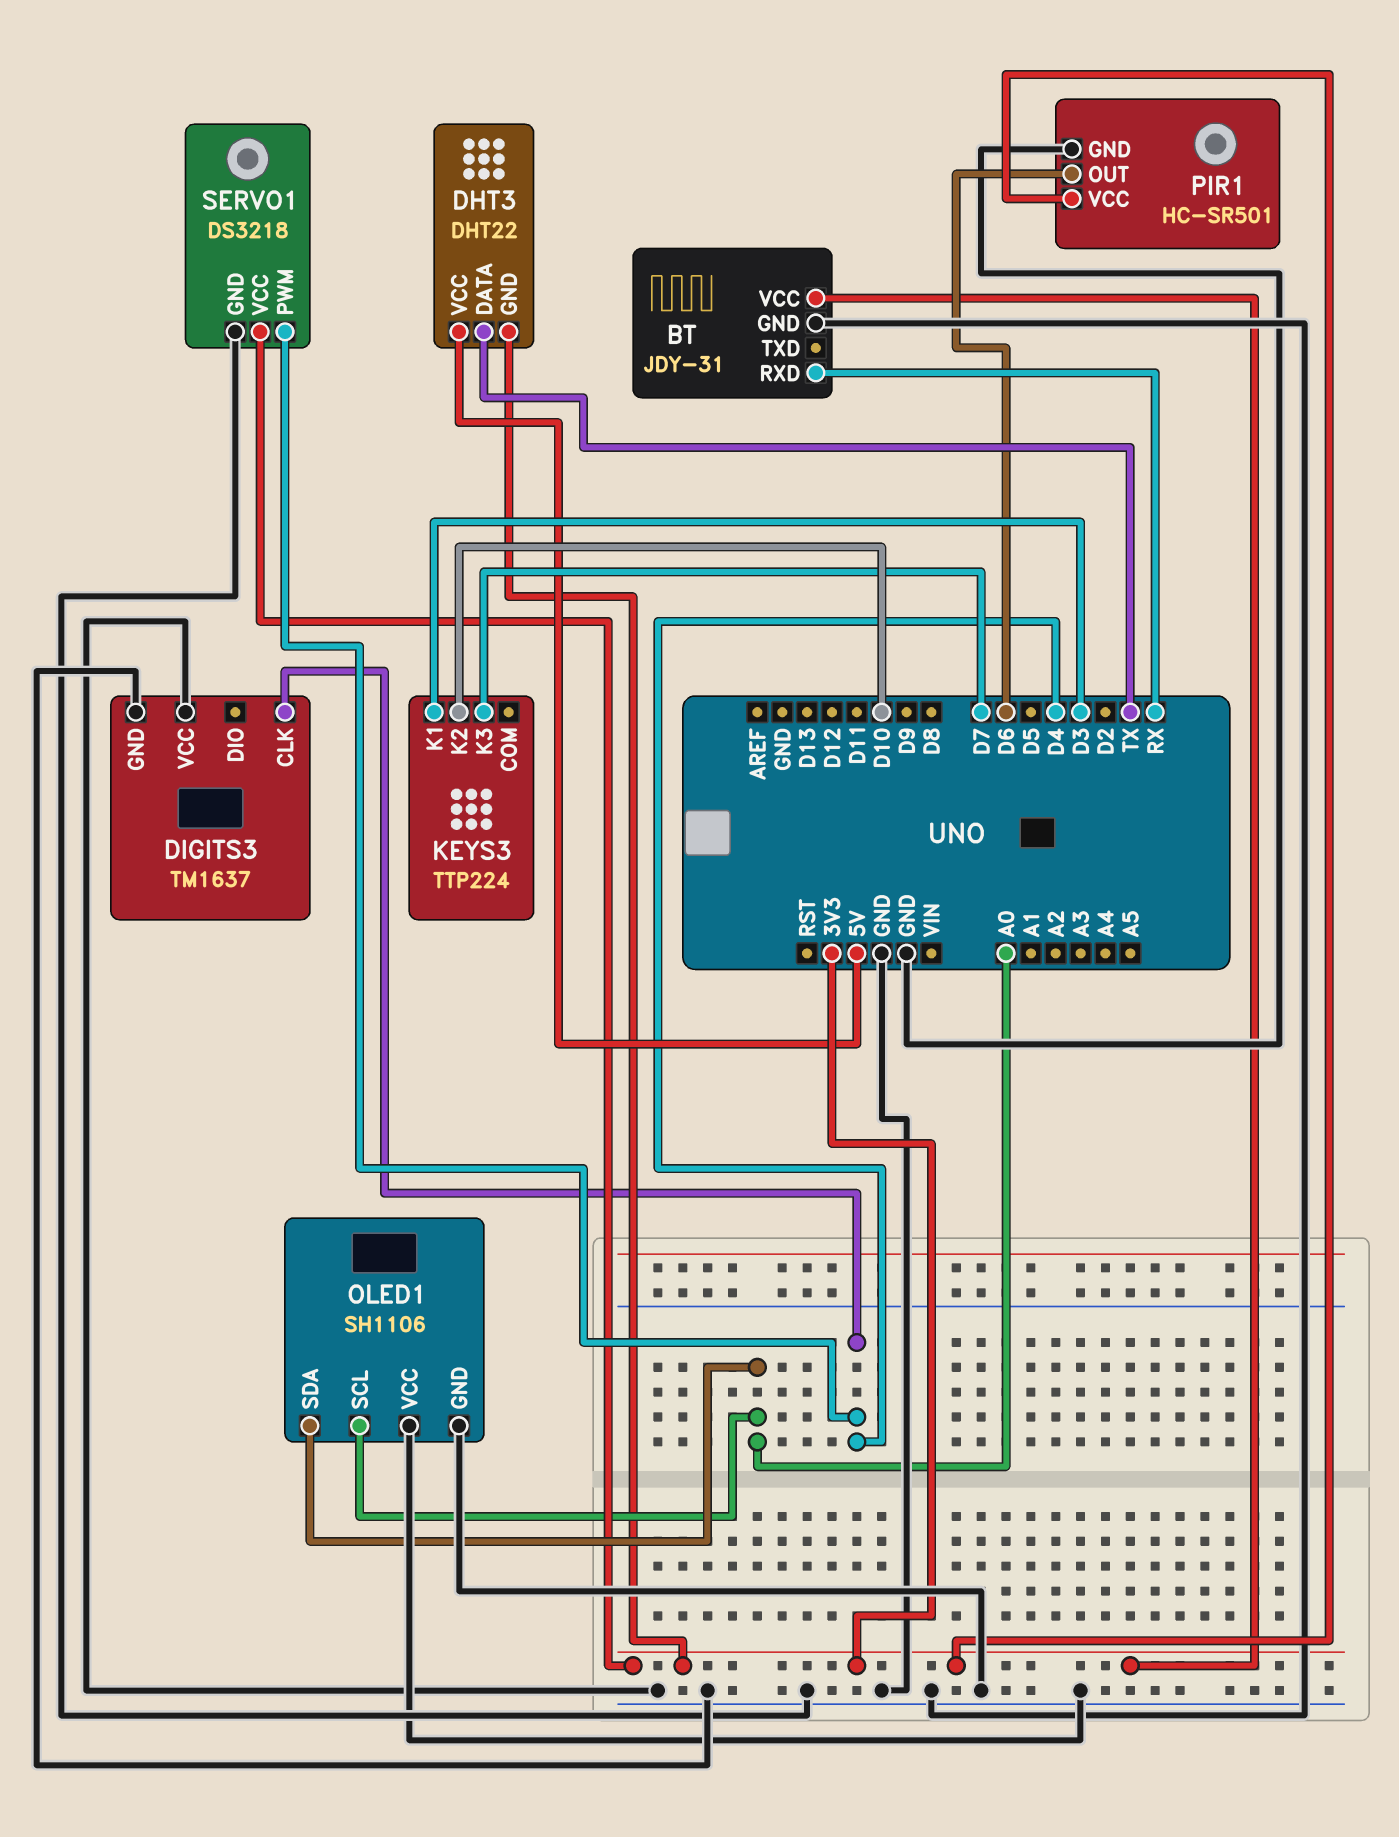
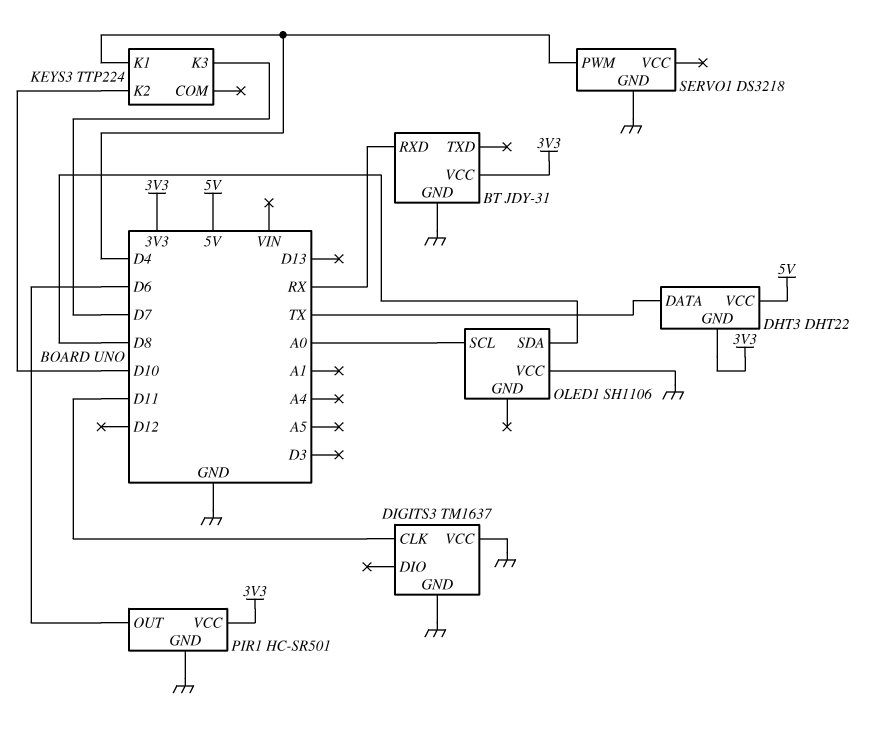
DIGITS3 pin CLK: D4 -> D11
KEYS3 pin K1: D3 -> D4
OLED1 pin GND: GND -> none
OLED1 pin SDA: A0 -> D8
SERVO1 pin VCC: 3V3 -> none

